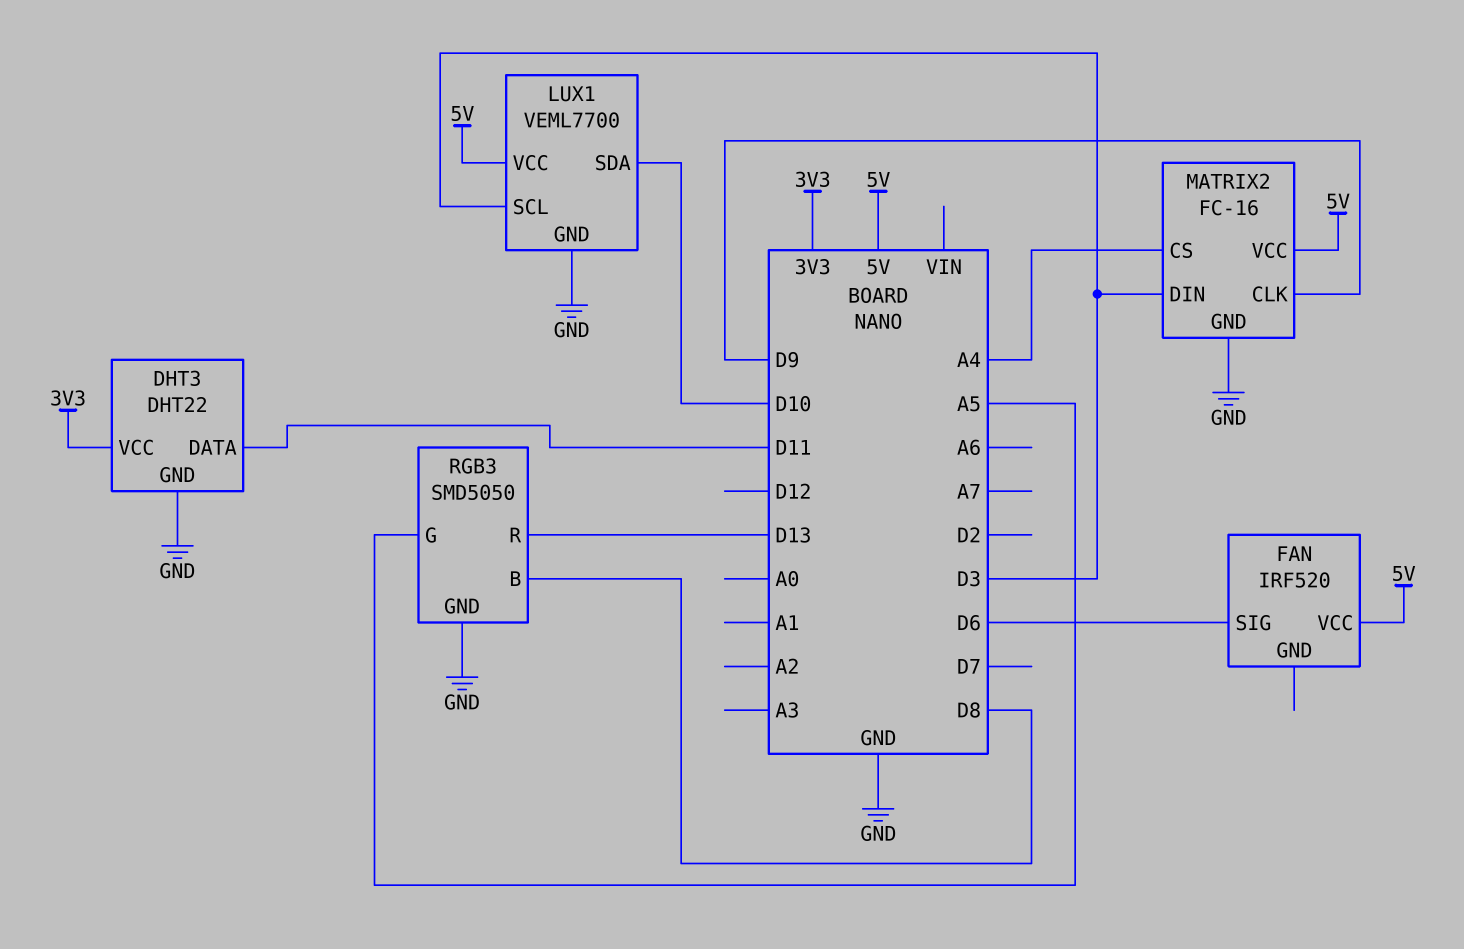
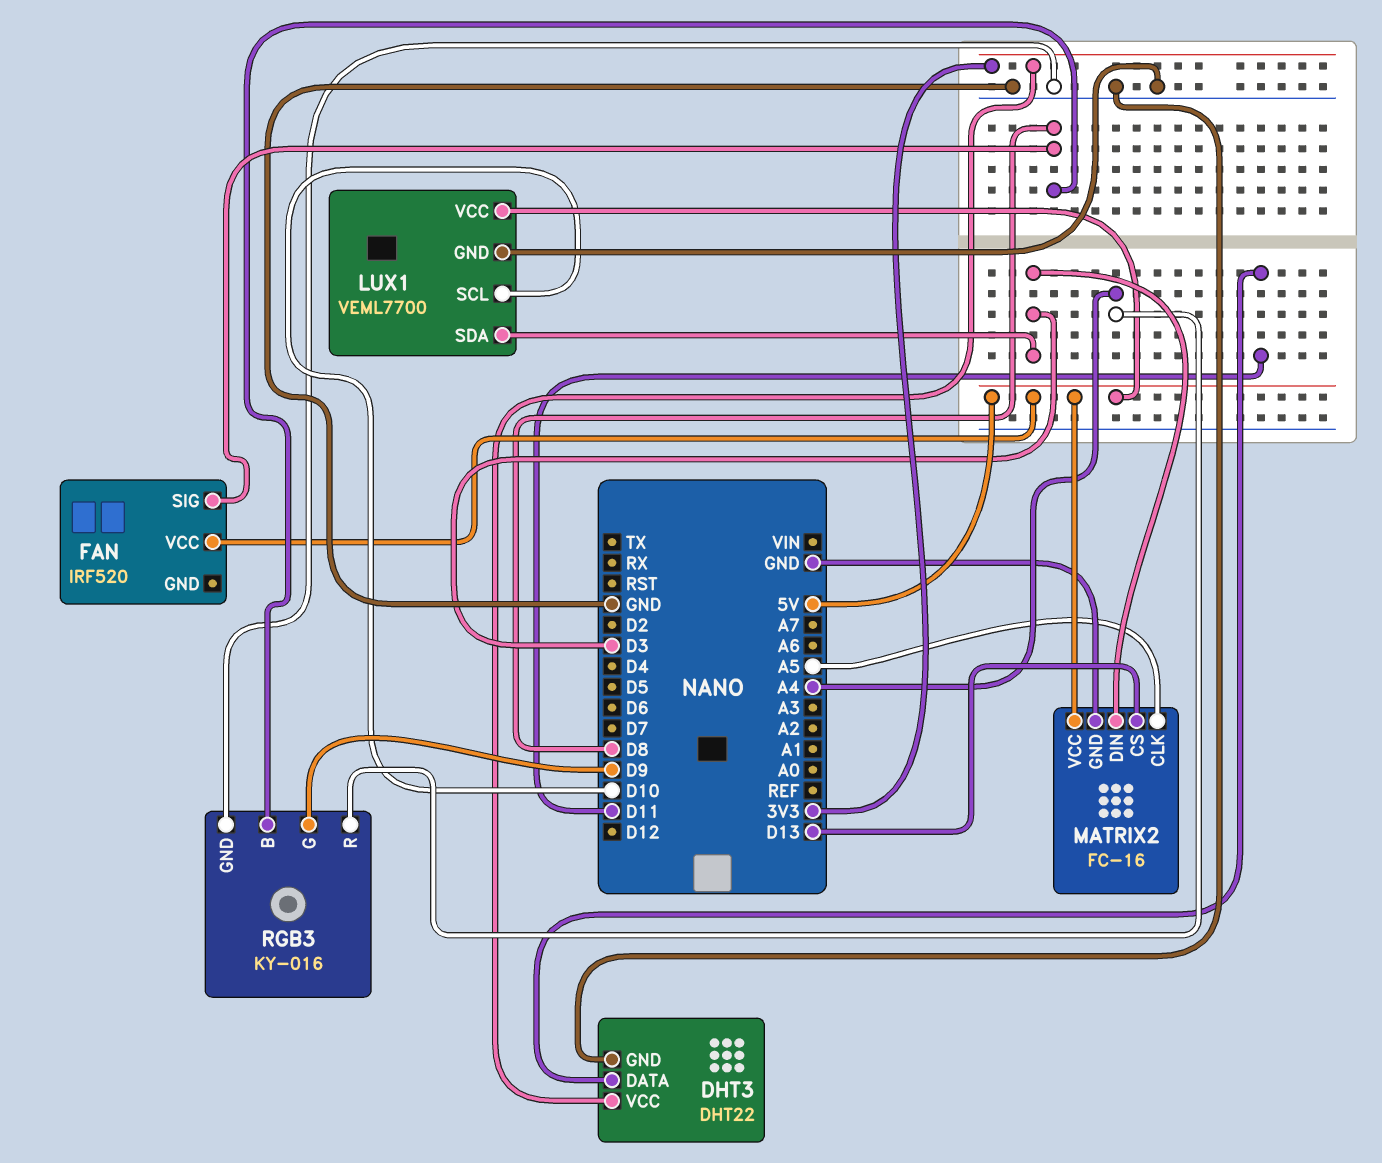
FAN pin SIG: D6 -> D8
LUX1 pin SCL: D3 -> D10
LUX1 pin SDA: D10 -> D3
MATRIX2 pin CLK: D9 -> A5
MATRIX2 pin CS: A4 -> D13
RGB3: SMD5050 -> KY-016
RGB3 pin G: A5 -> D9
RGB3 pin R: D13 -> A4

